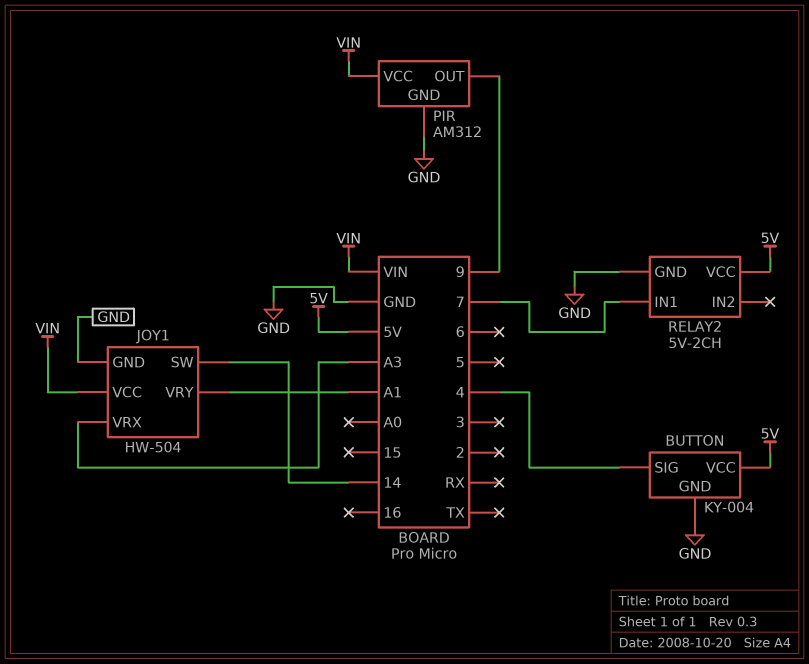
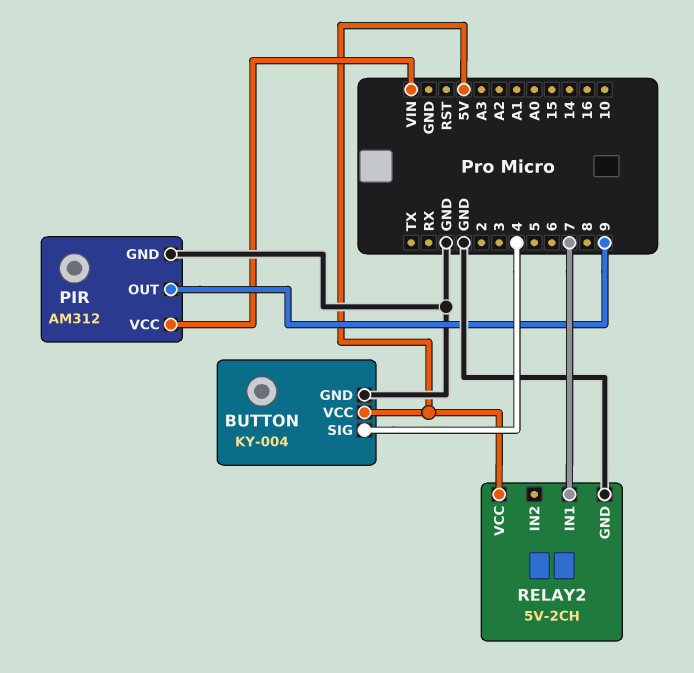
JOY1: HW-504 -> none
JOY1 pin GND: GND -> none
JOY1 pin SW: 14 -> none
JOY1 pin VCC: VIN -> none
JOY1 pin VRX: A3 -> none
JOY1 pin VRY: A1 -> none

